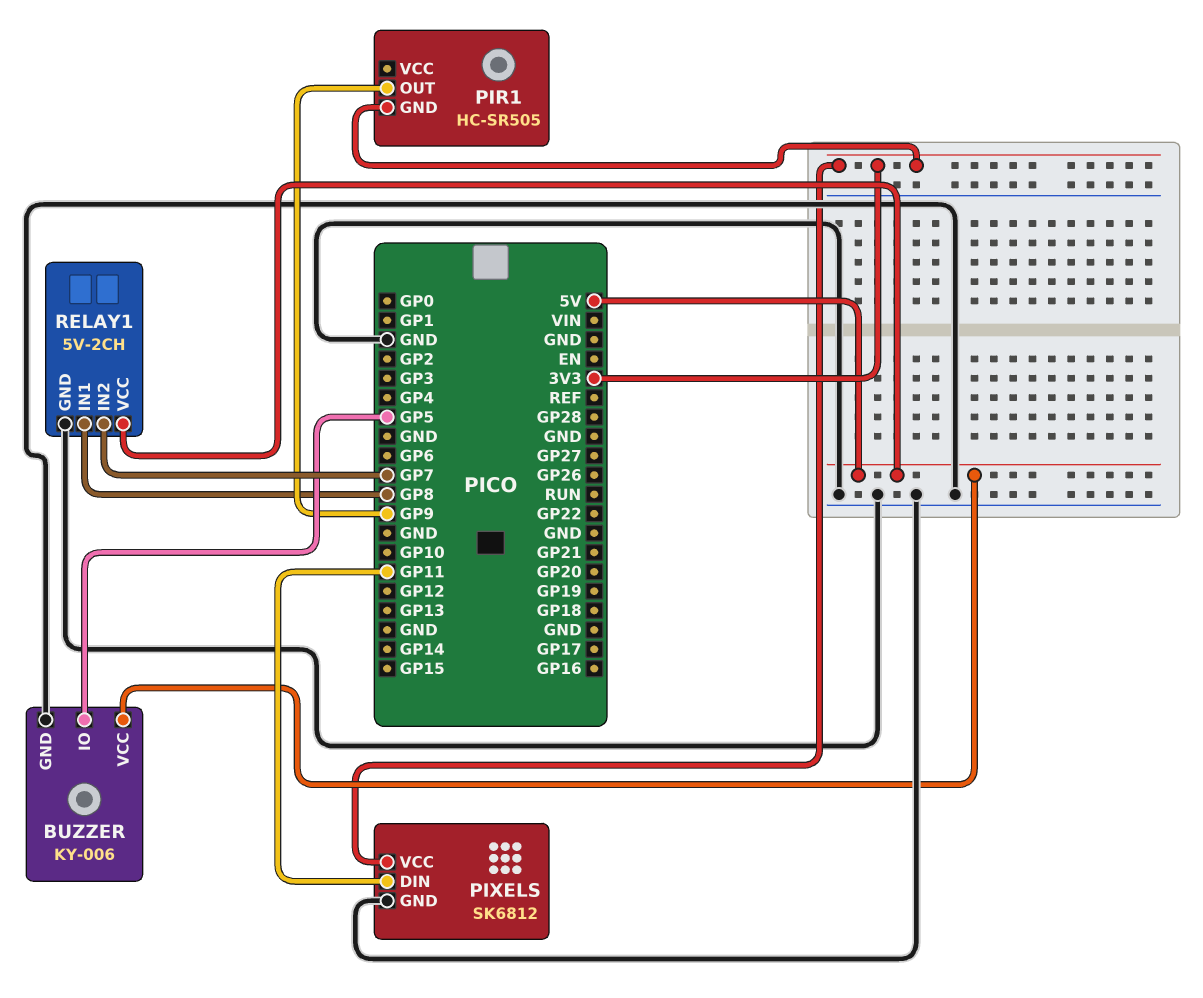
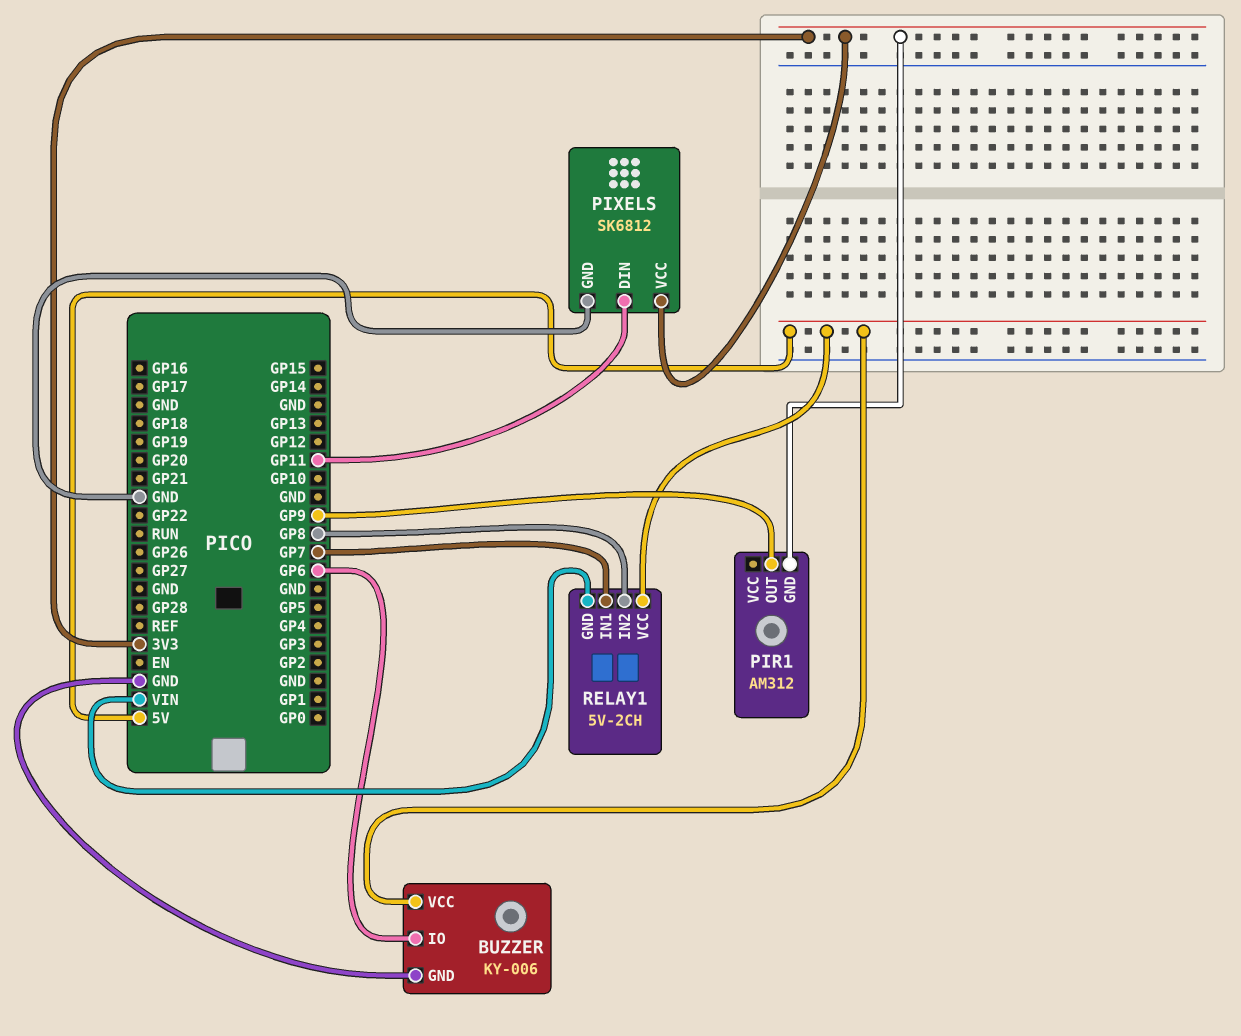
BUZZER pin IO: GP5 -> GP6
PIR1: HC-SR505 -> AM312
RELAY1 pin GND: GND -> VIN
RELAY1 pin IN1: GP8 -> GP7
RELAY1 pin IN2: GP7 -> GP8

